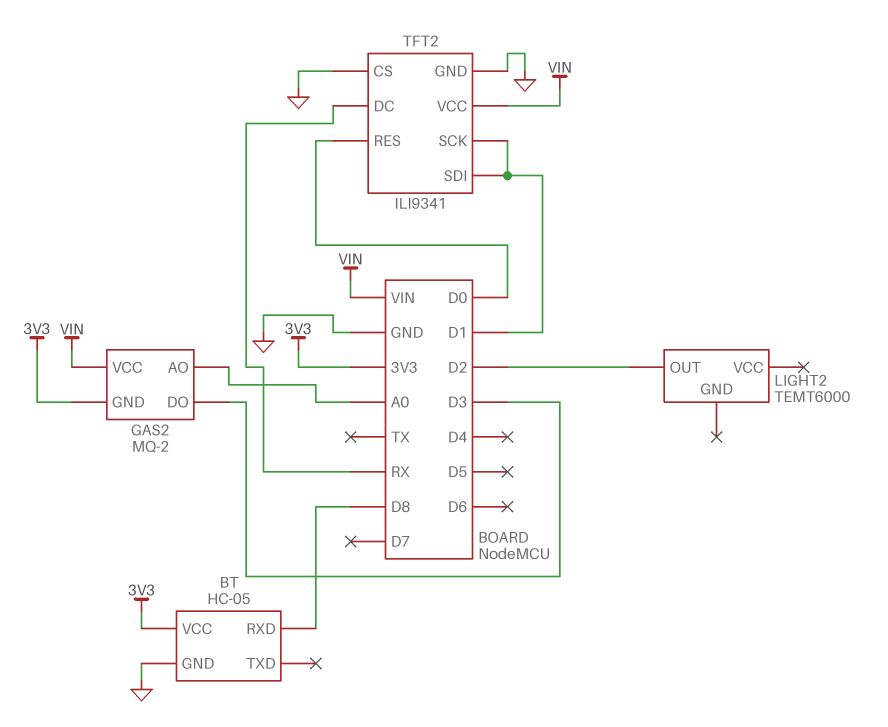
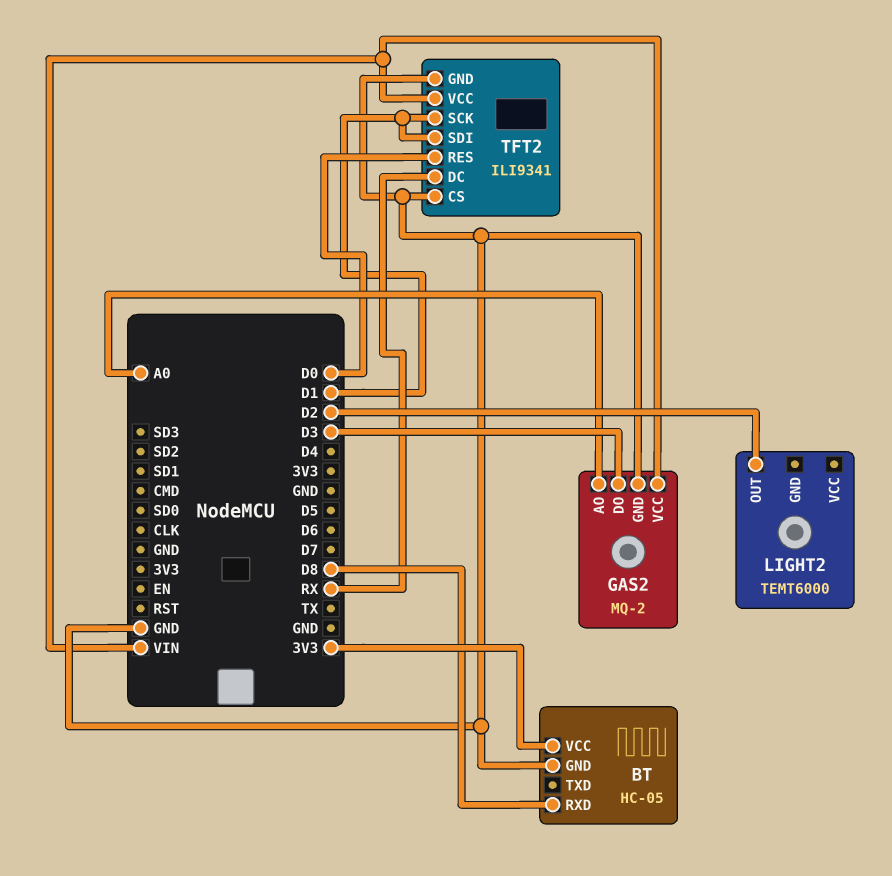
GAS2 pin GND: 3V3 -> GND

